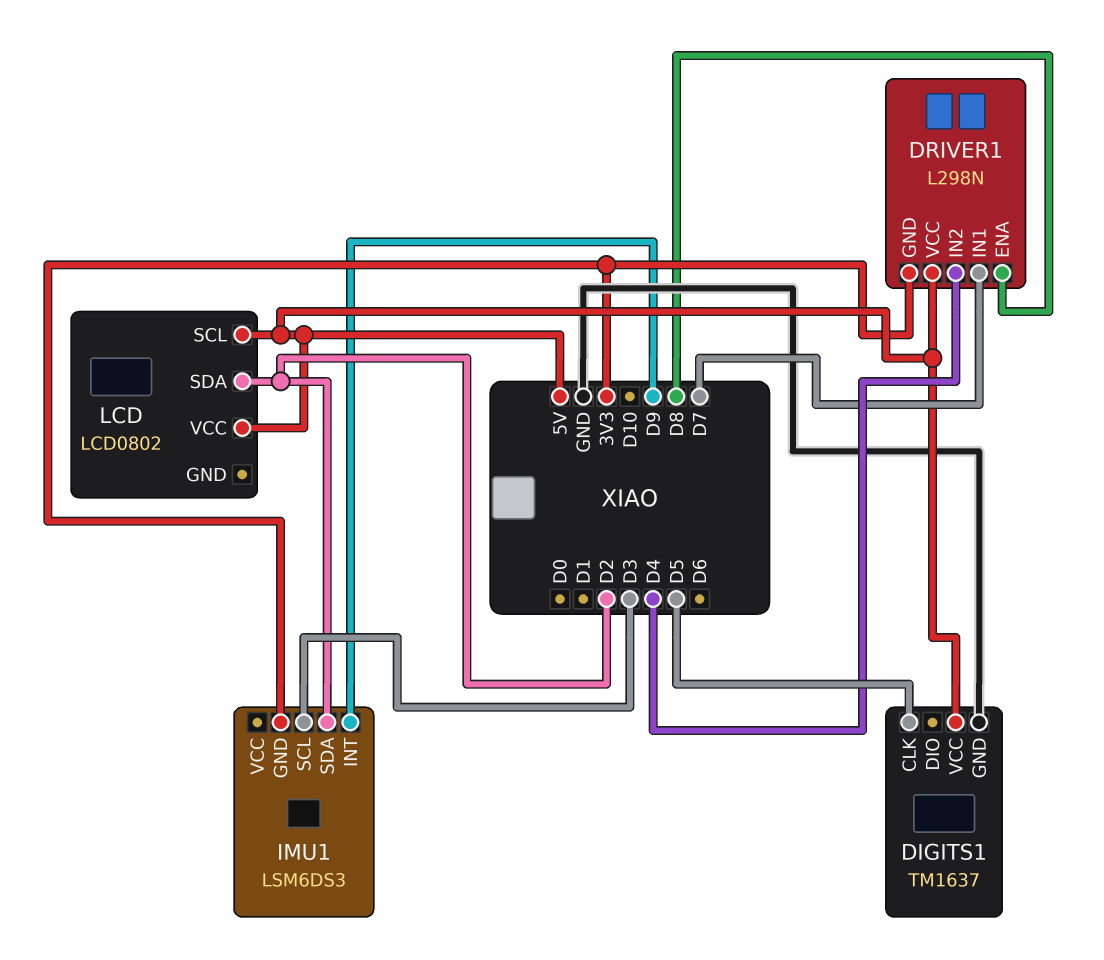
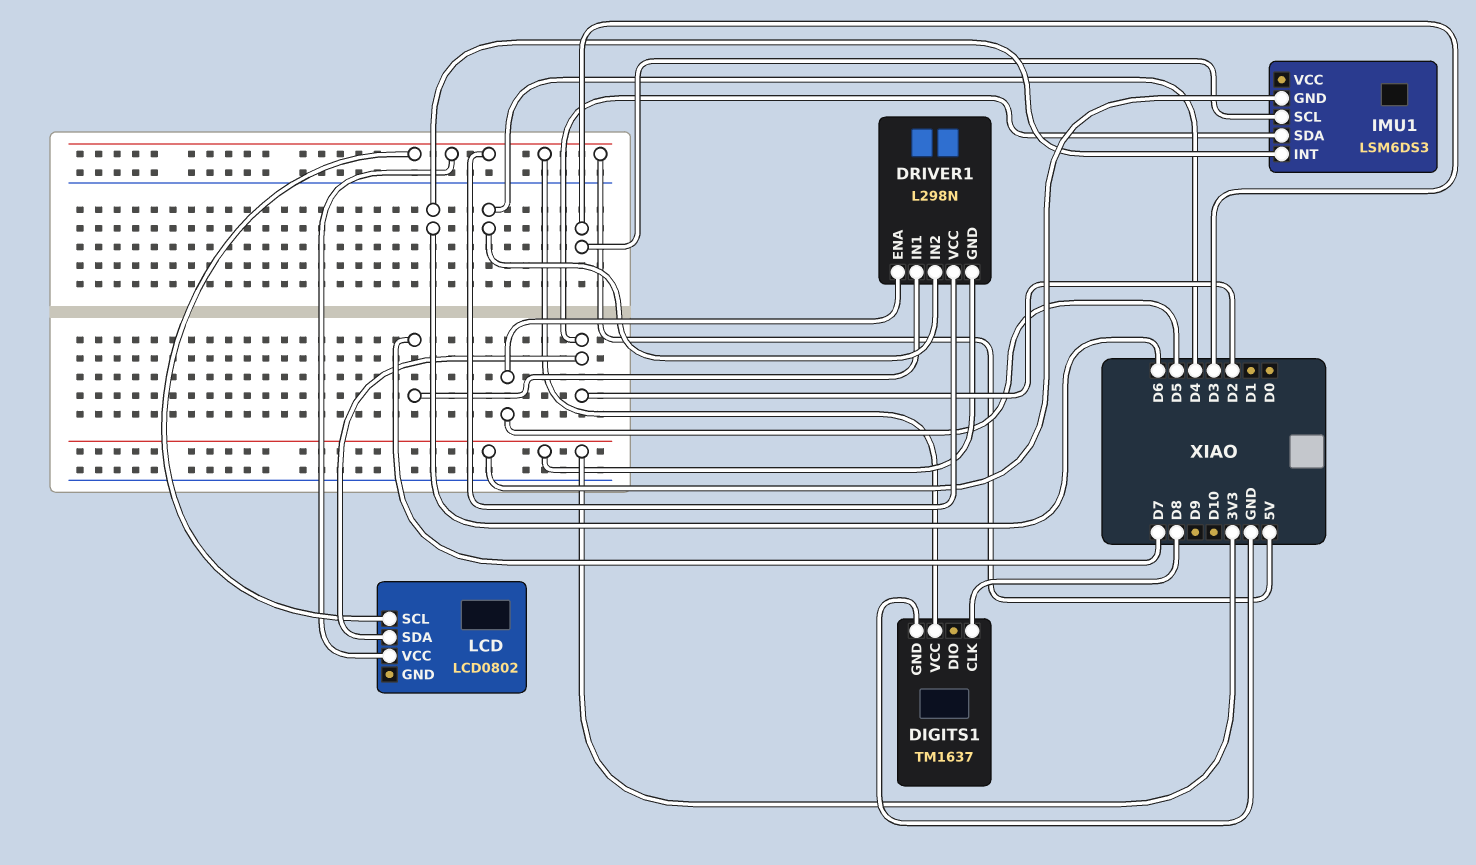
DIGITS1 pin CLK: D5 -> D8
DRIVER1 pin ENA: D8 -> D5
IMU1 pin INT: D9 -> D6

